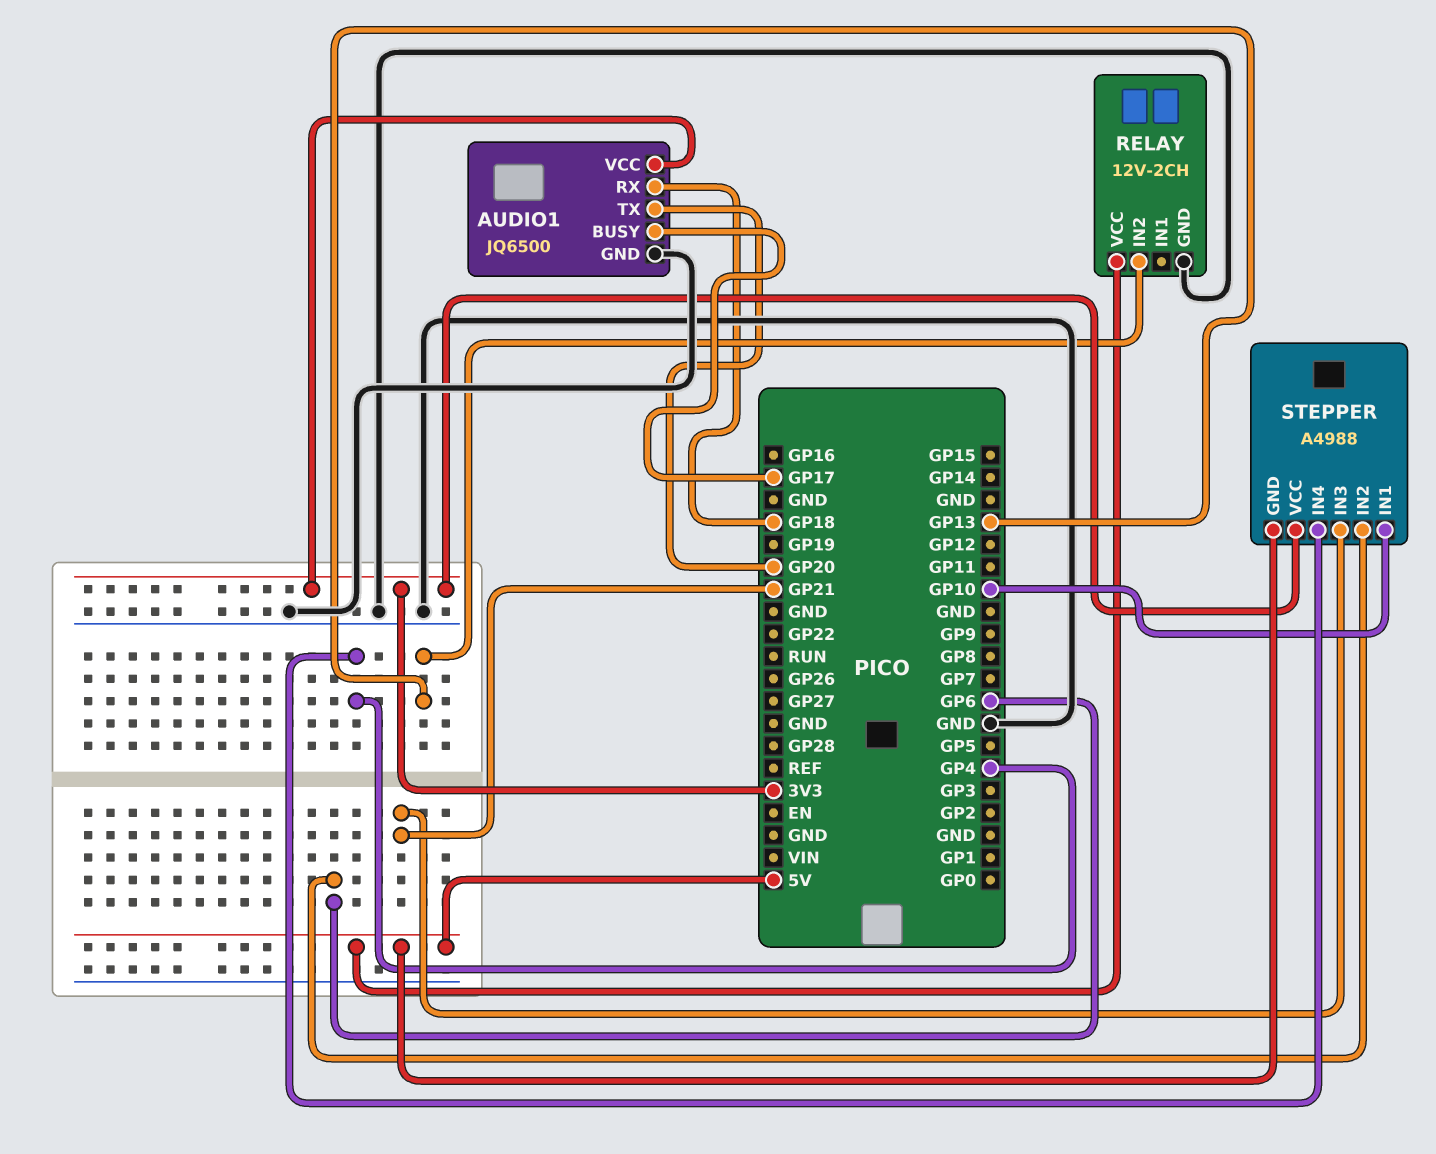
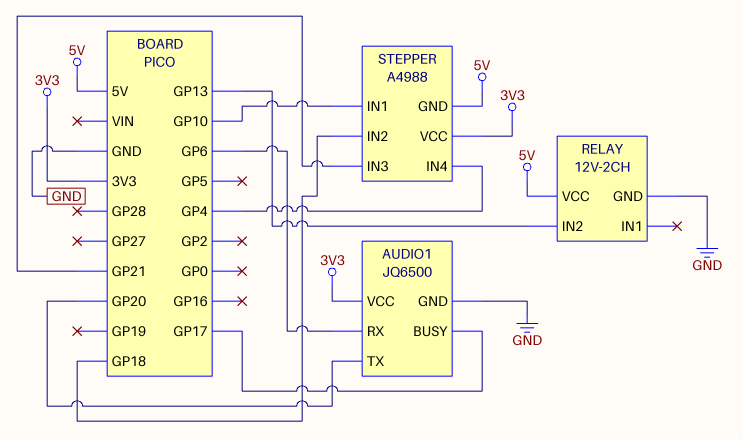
AUDIO1 pin RX: GP18 -> GP6
STEPPER pin IN2: GP6 -> GP18

